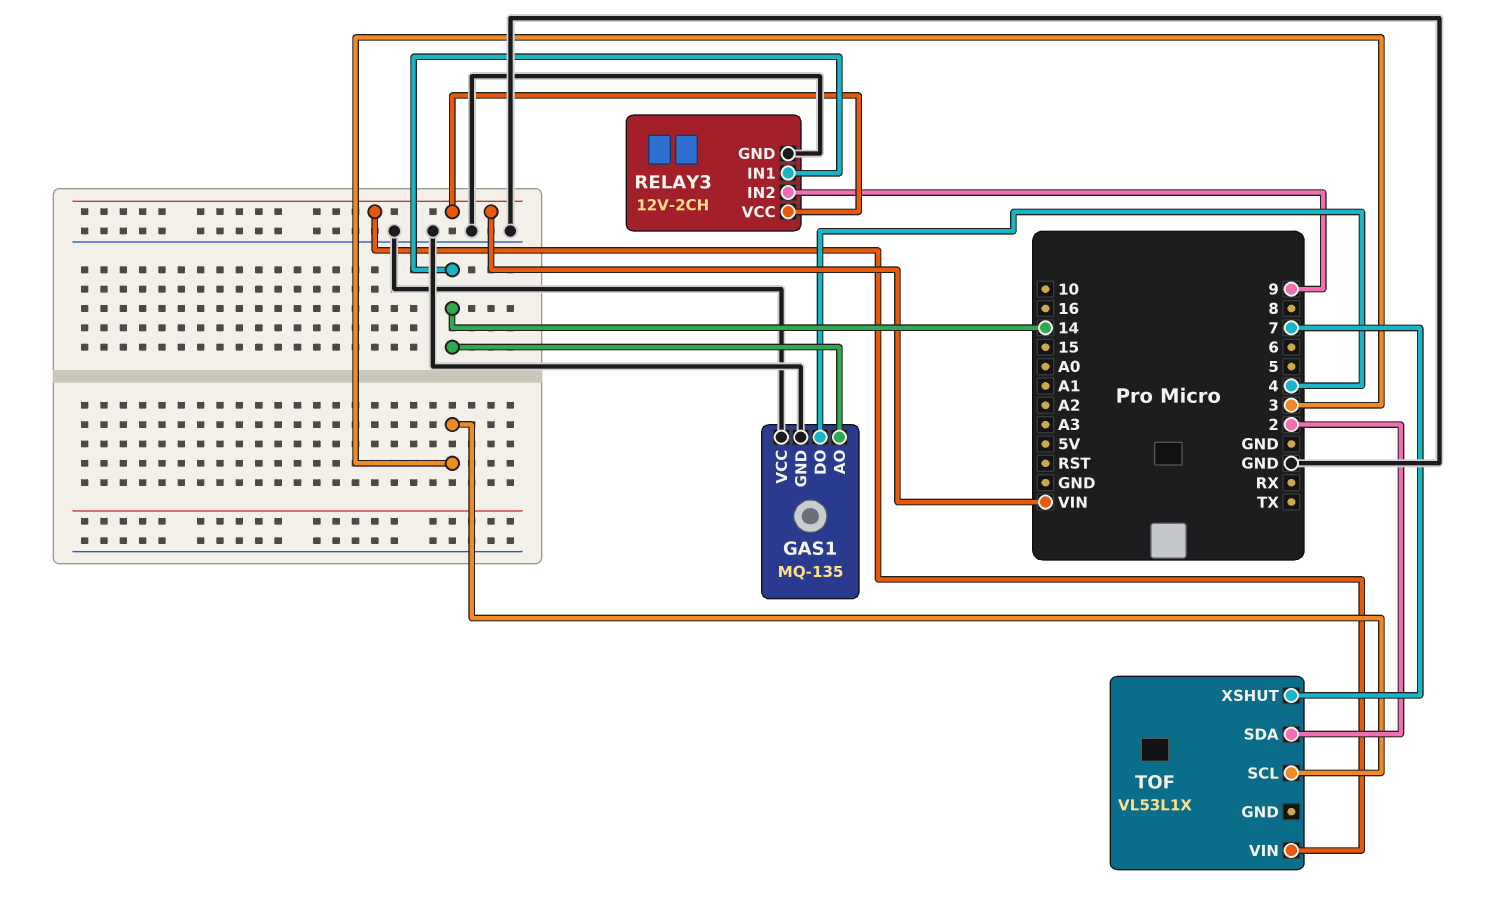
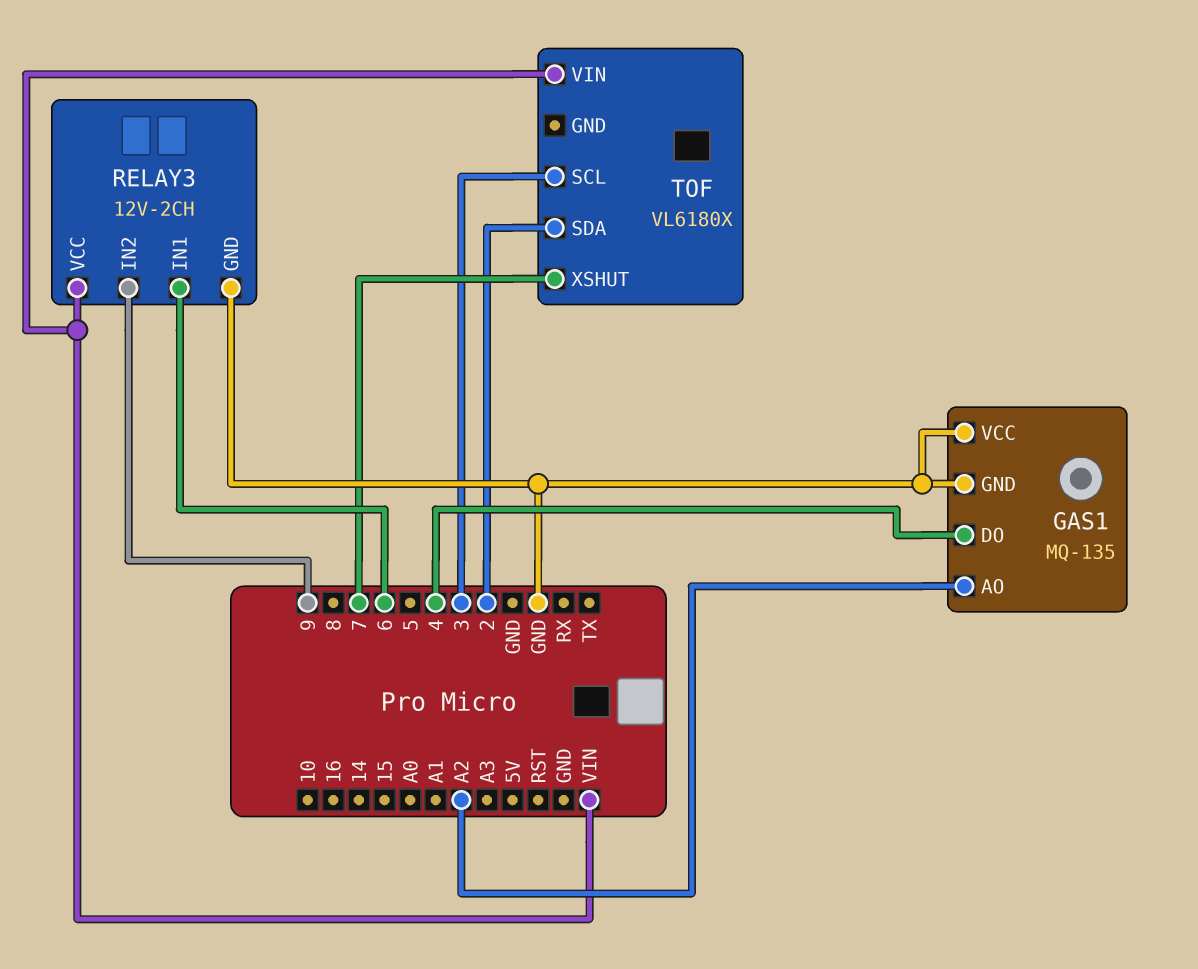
GAS1 pin AO: 14 -> A2
RELAY3 pin IN1: 14 -> 6
TOF: VL53L1X -> VL6180X

